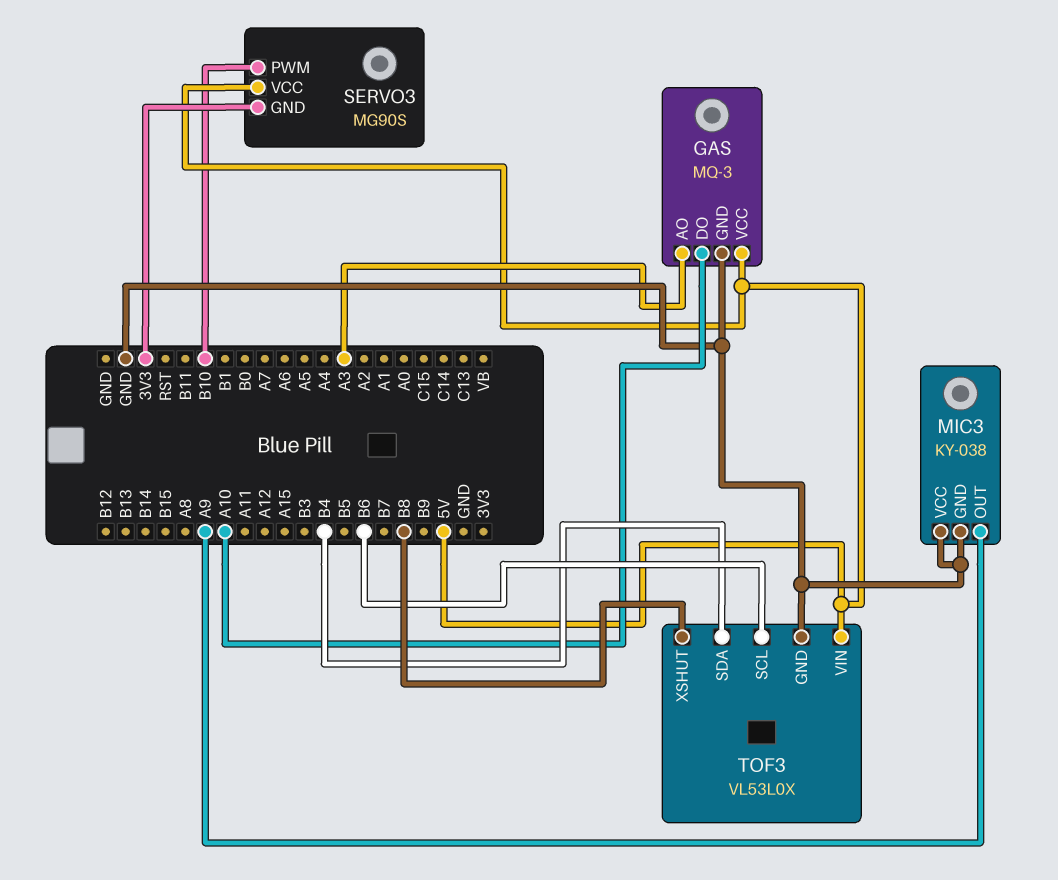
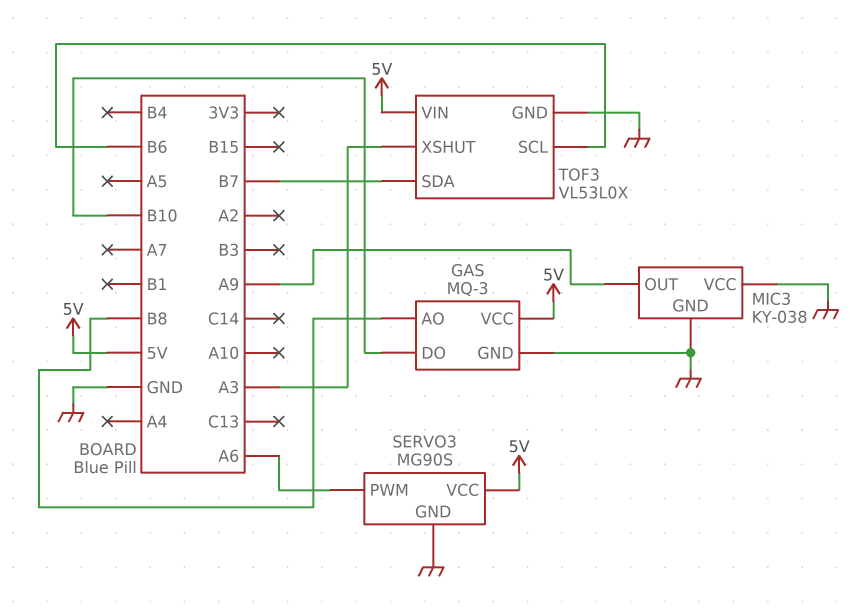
GAS pin AO: A3 -> B8
GAS pin DO: A10 -> B10
SERVO3 pin GND: 3V3 -> GND
SERVO3 pin PWM: B10 -> A6
TOF3 pin SDA: B4 -> B7
TOF3 pin XSHUT: B8 -> A3

